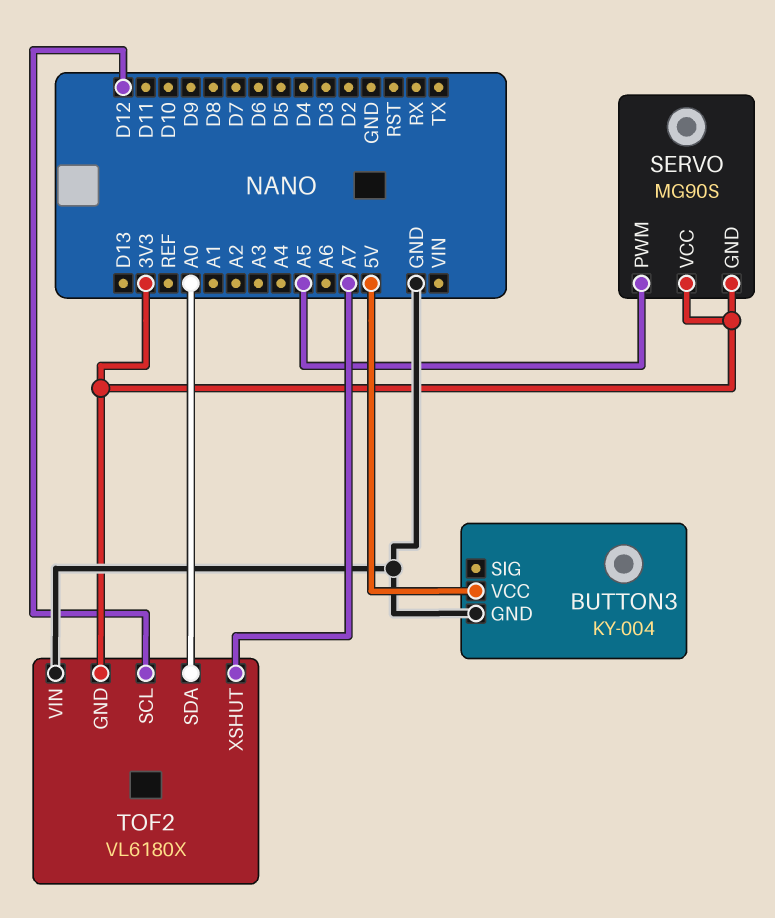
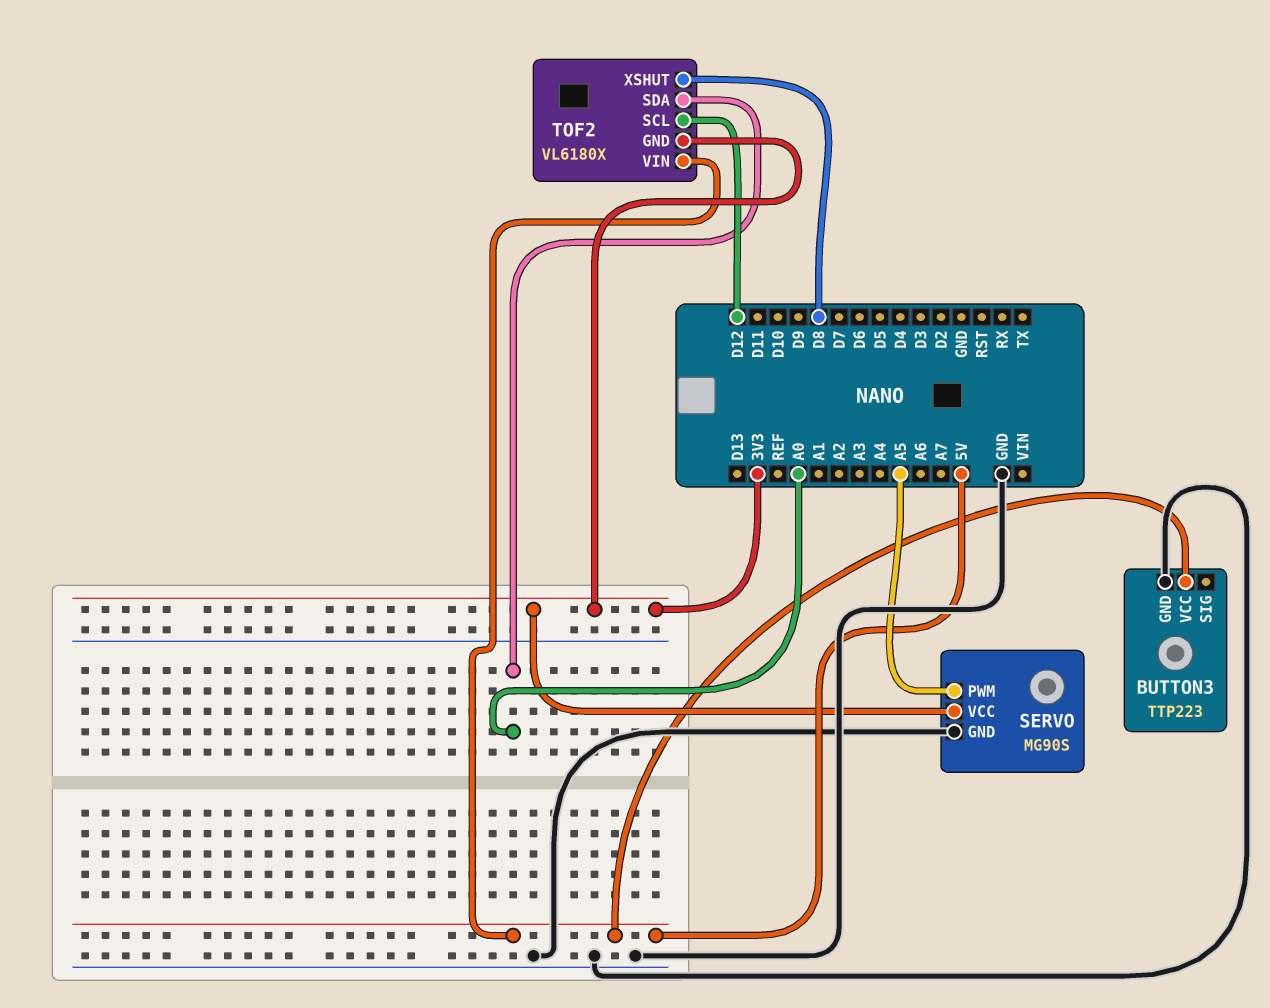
BUTTON3: KY-004 -> TTP223
SERVO pin GND: 3V3 -> GND
TOF2 pin VIN: GND -> 5V
TOF2 pin XSHUT: A7 -> D8

